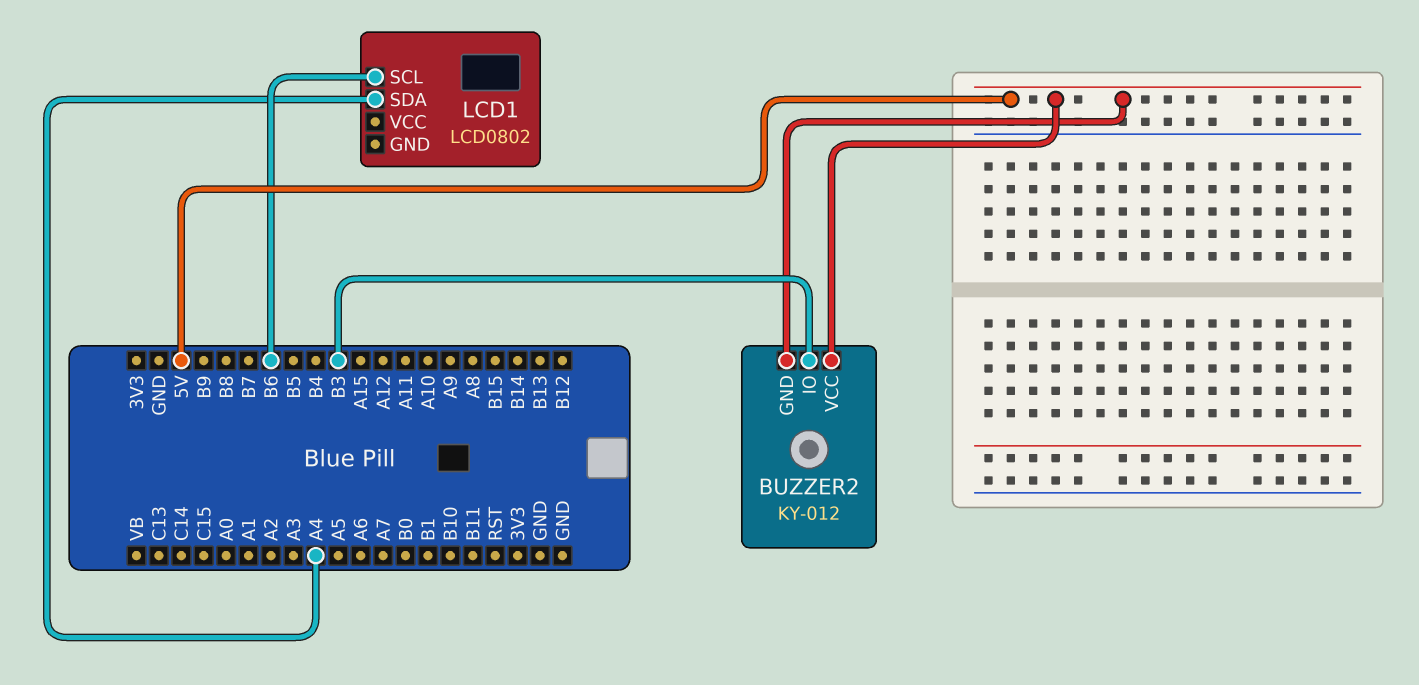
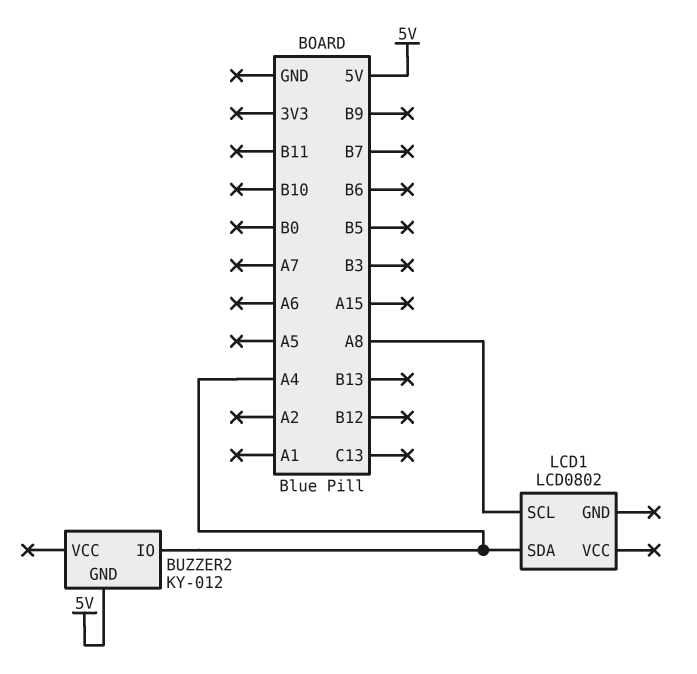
BUZZER2 pin IO: B3 -> A4
BUZZER2 pin VCC: 5V -> none
LCD1 pin SCL: B6 -> A8

